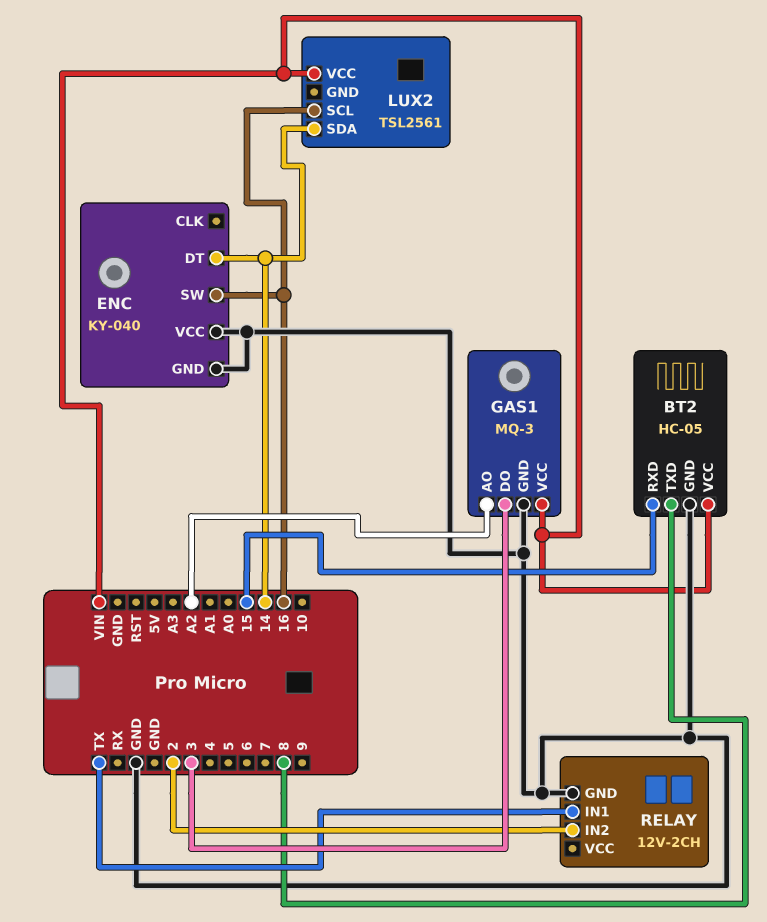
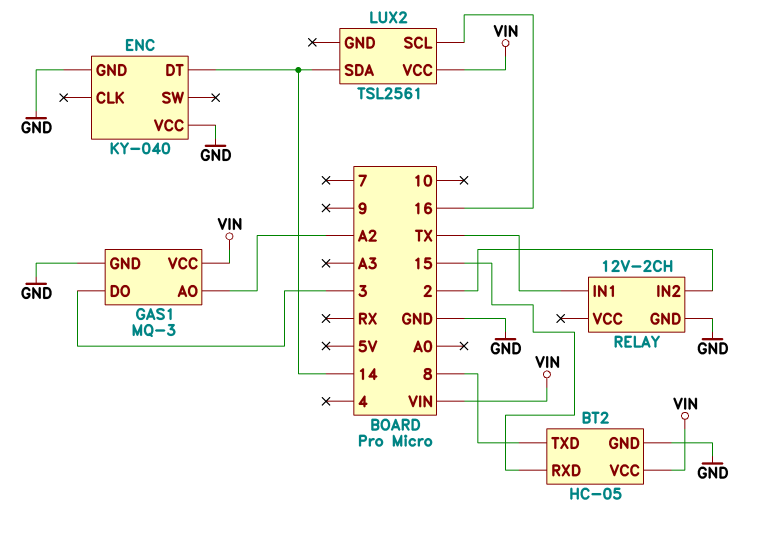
ENC pin SW: 16 -> none

